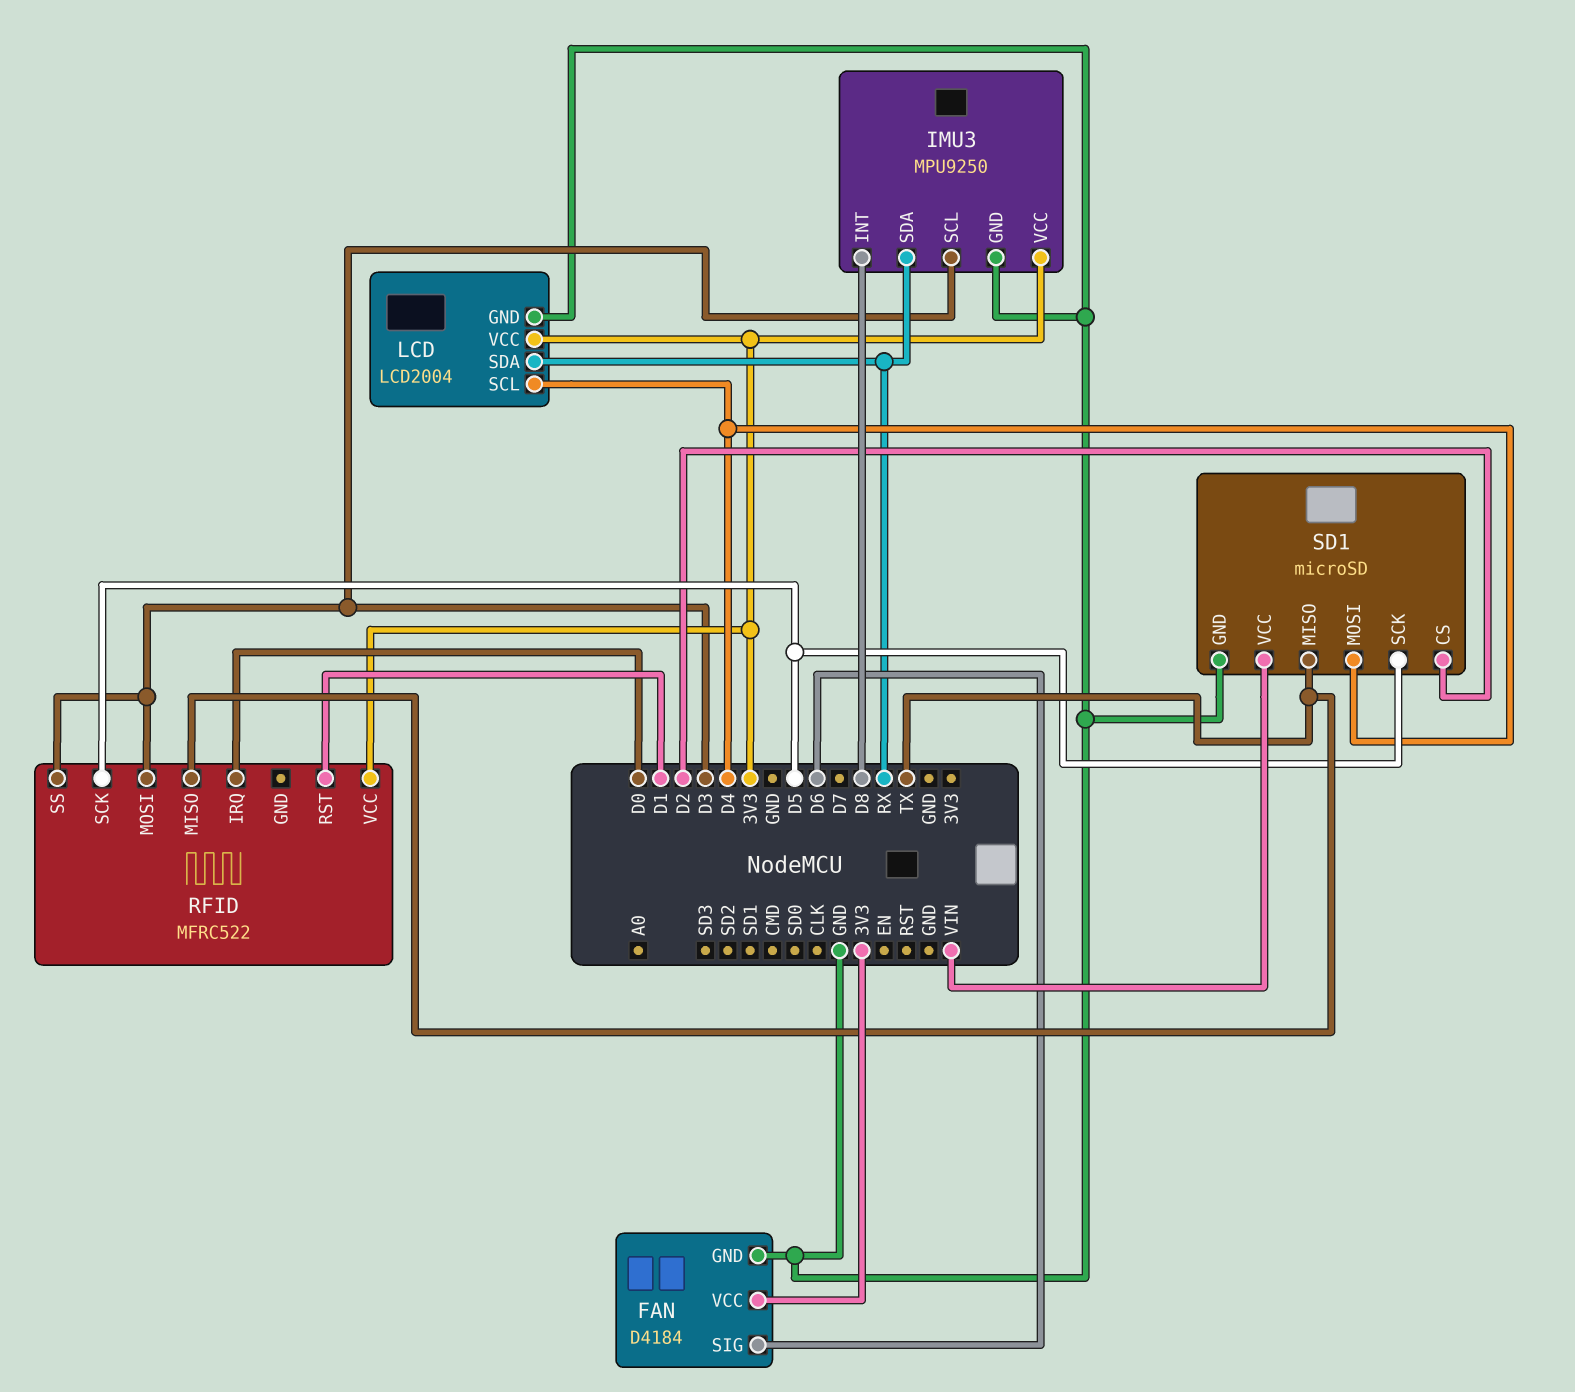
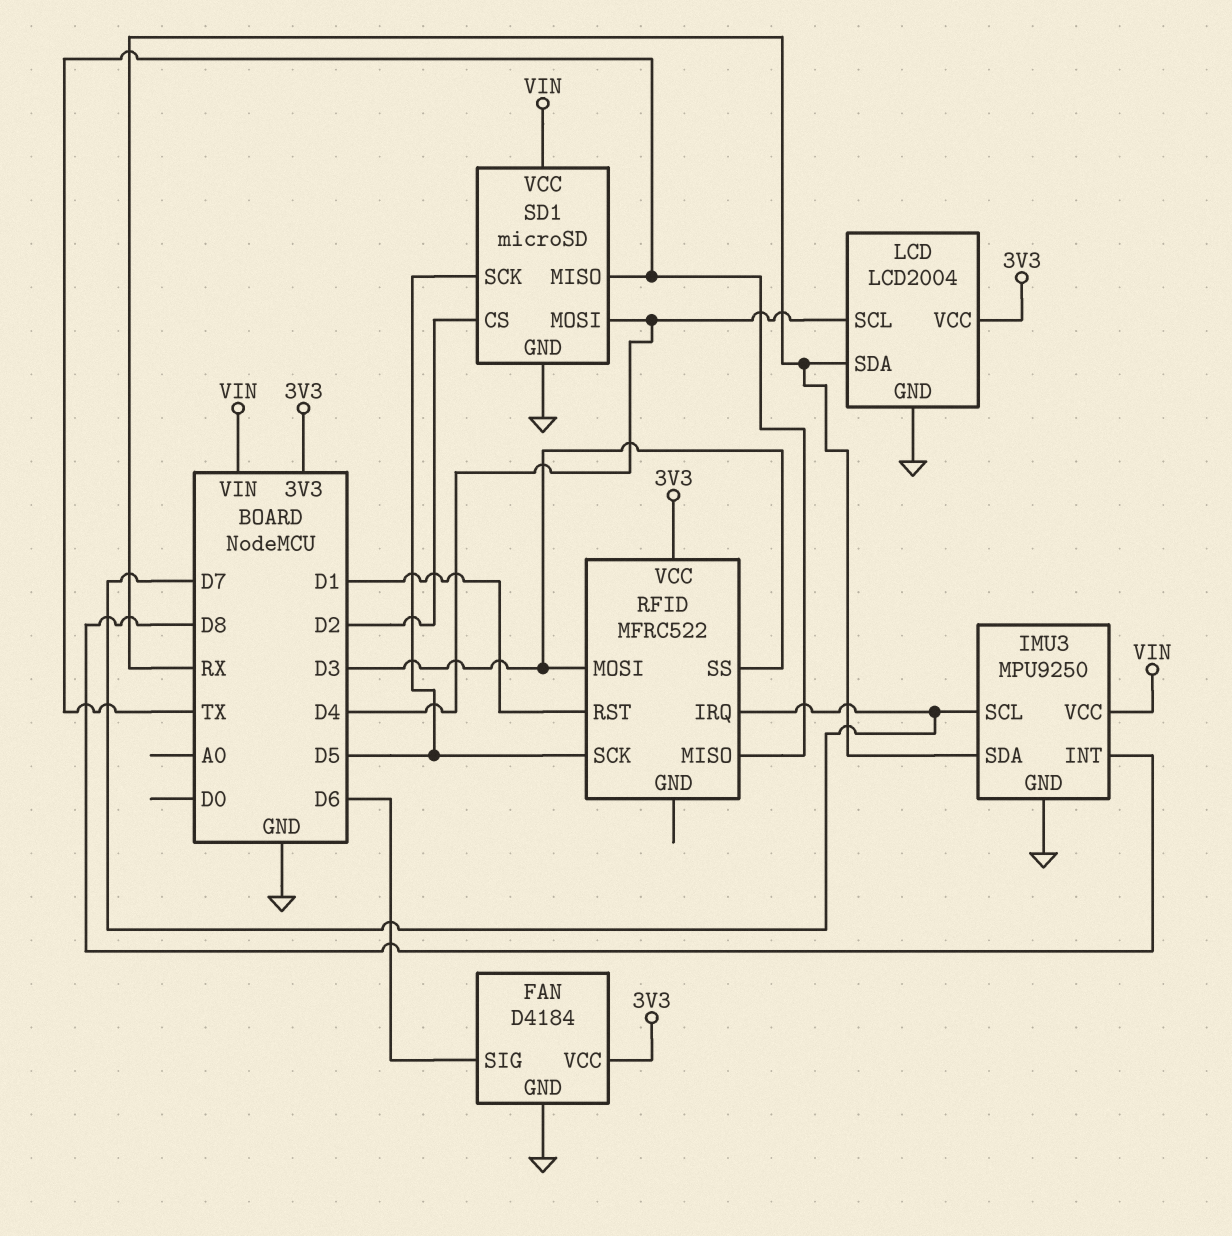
IMU3 pin SCL: D3 -> D7
IMU3 pin VCC: 3V3 -> VIN
RFID pin IRQ: D0 -> D7

